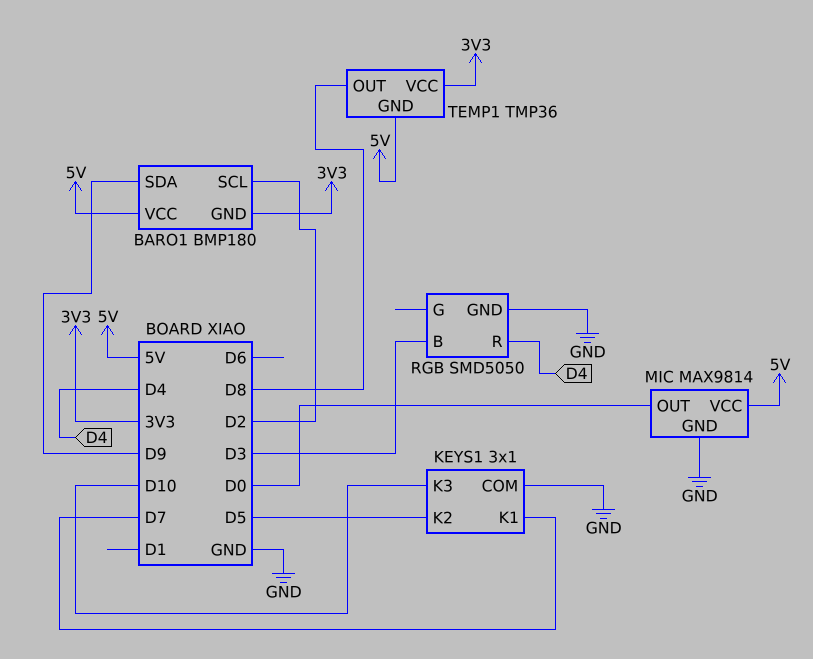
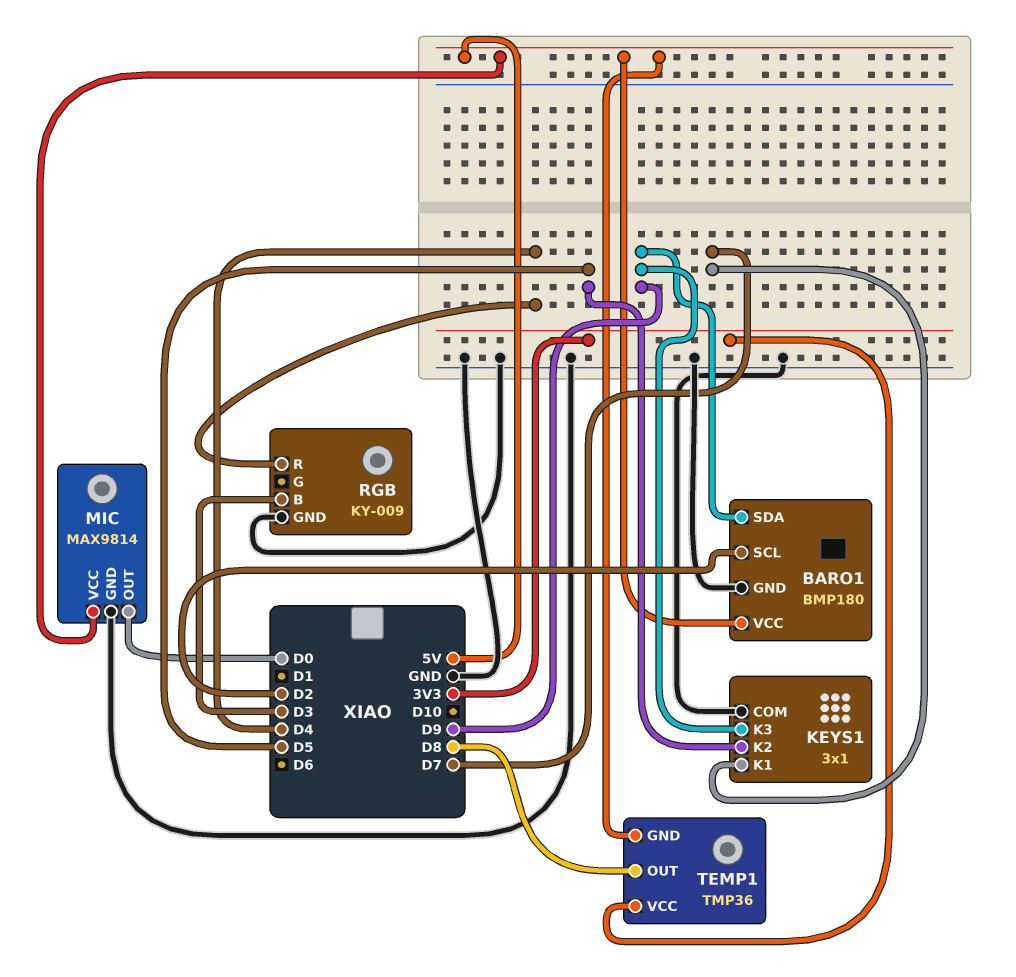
BARO1 pin GND: 3V3 -> GND
KEYS1 pin K3: D10 -> D9
RGB: SMD5050 -> KY-009

